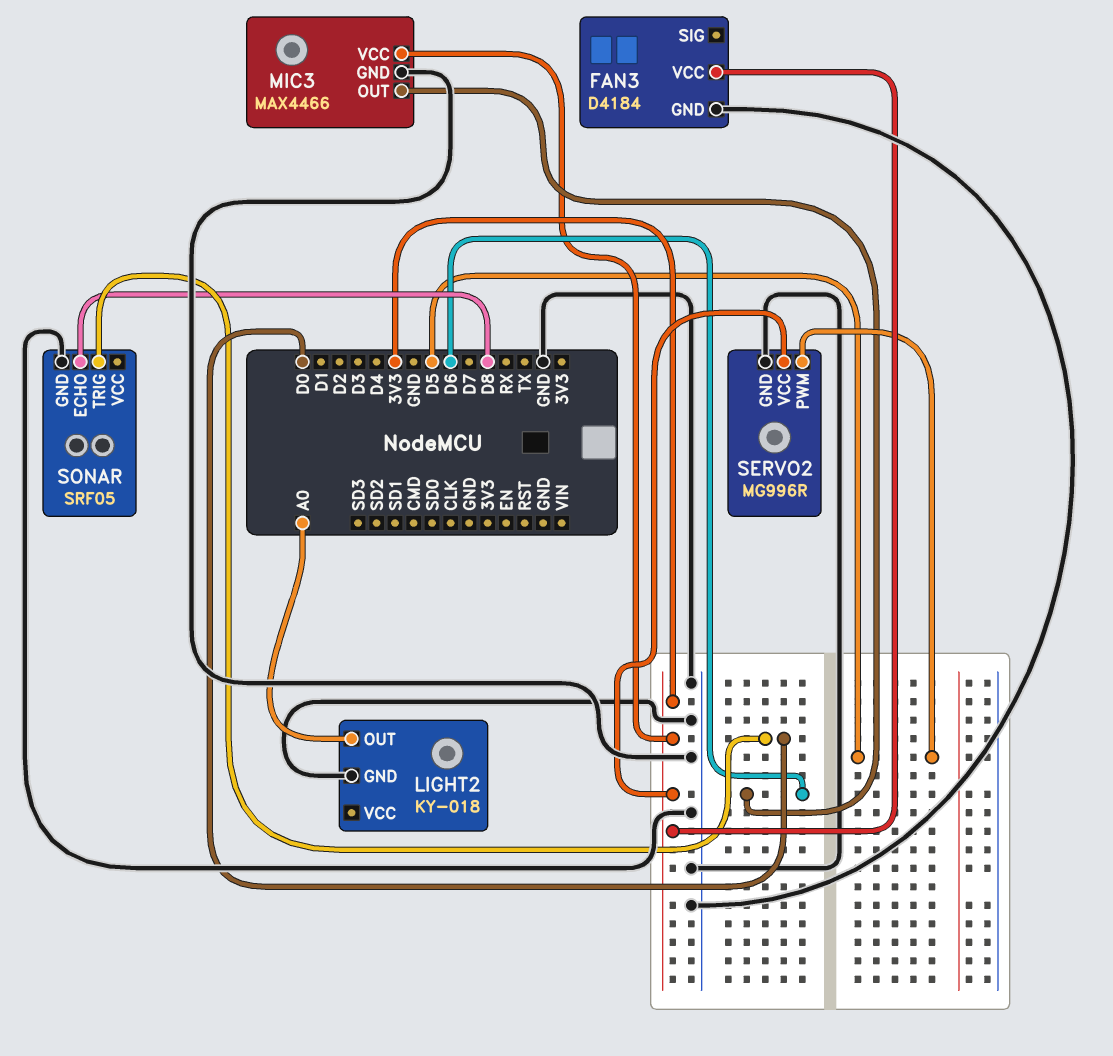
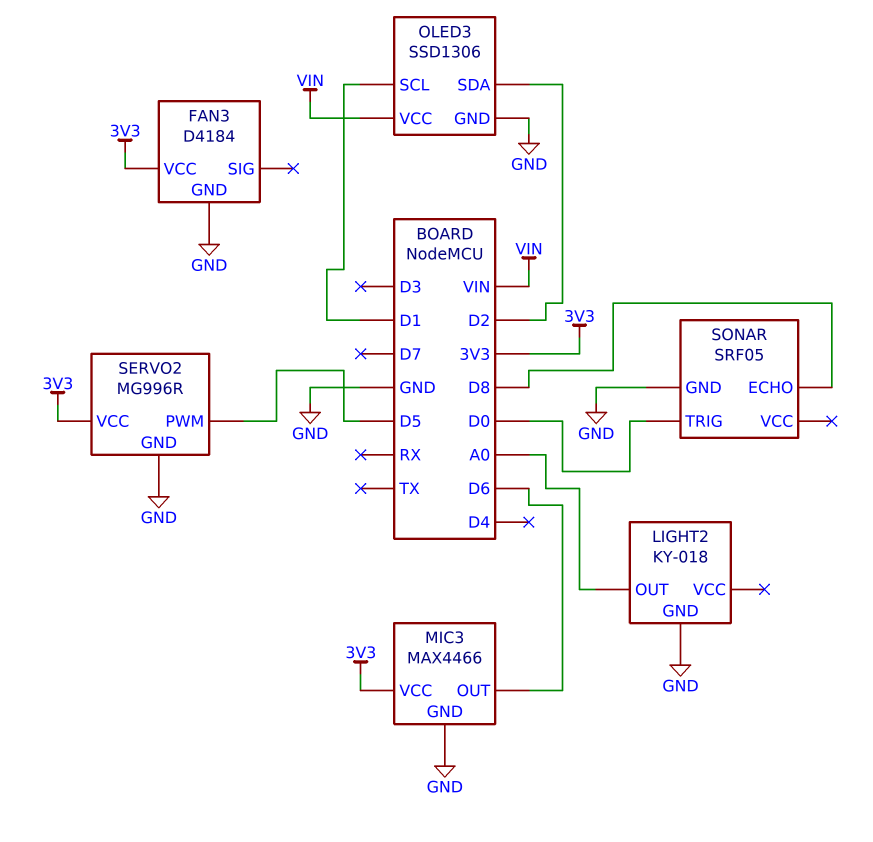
OLED3: none -> SSD1306
OLED3 pin GND: none -> GND
OLED3 pin SCL: none -> D1
OLED3 pin SDA: none -> D2
OLED3 pin VCC: none -> VIN

